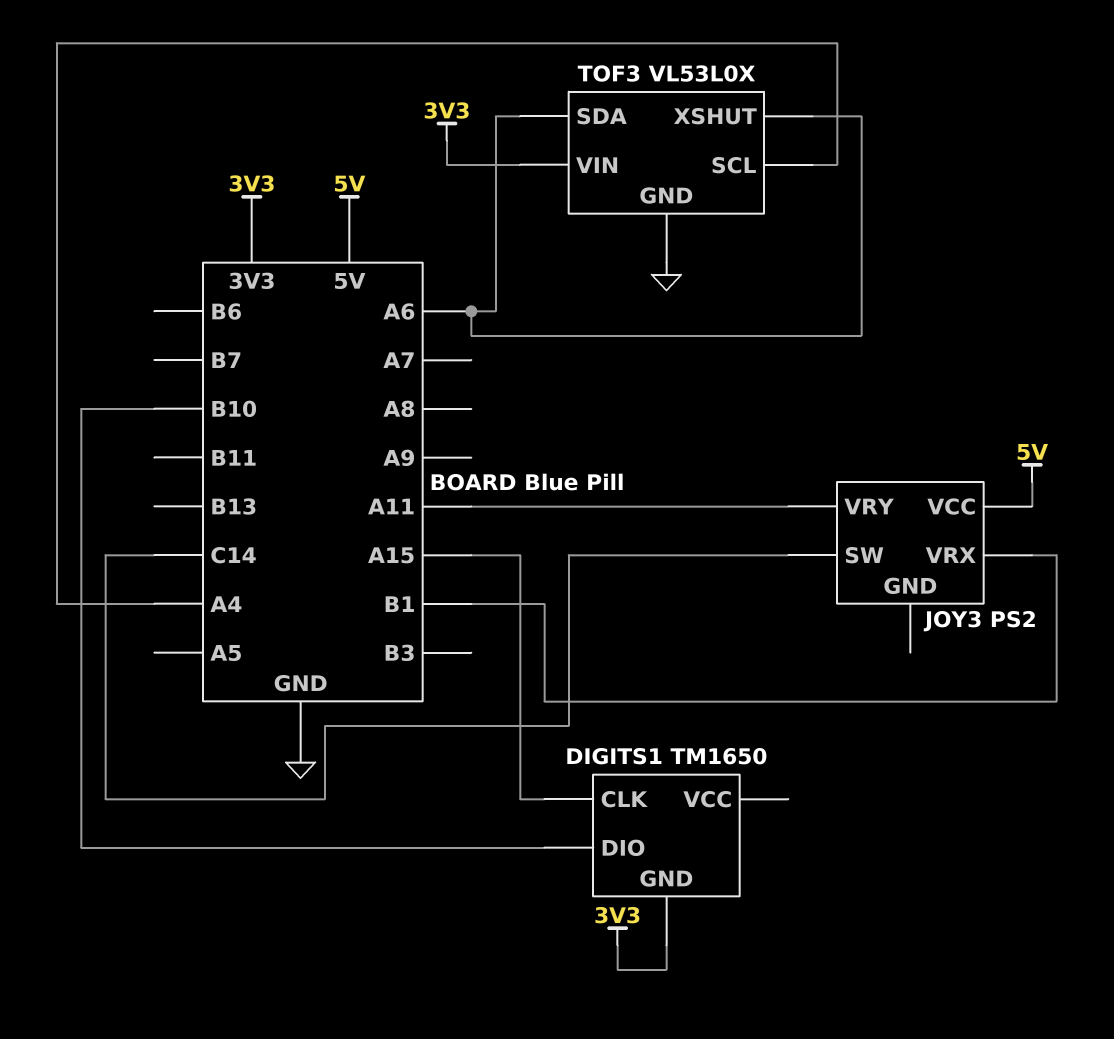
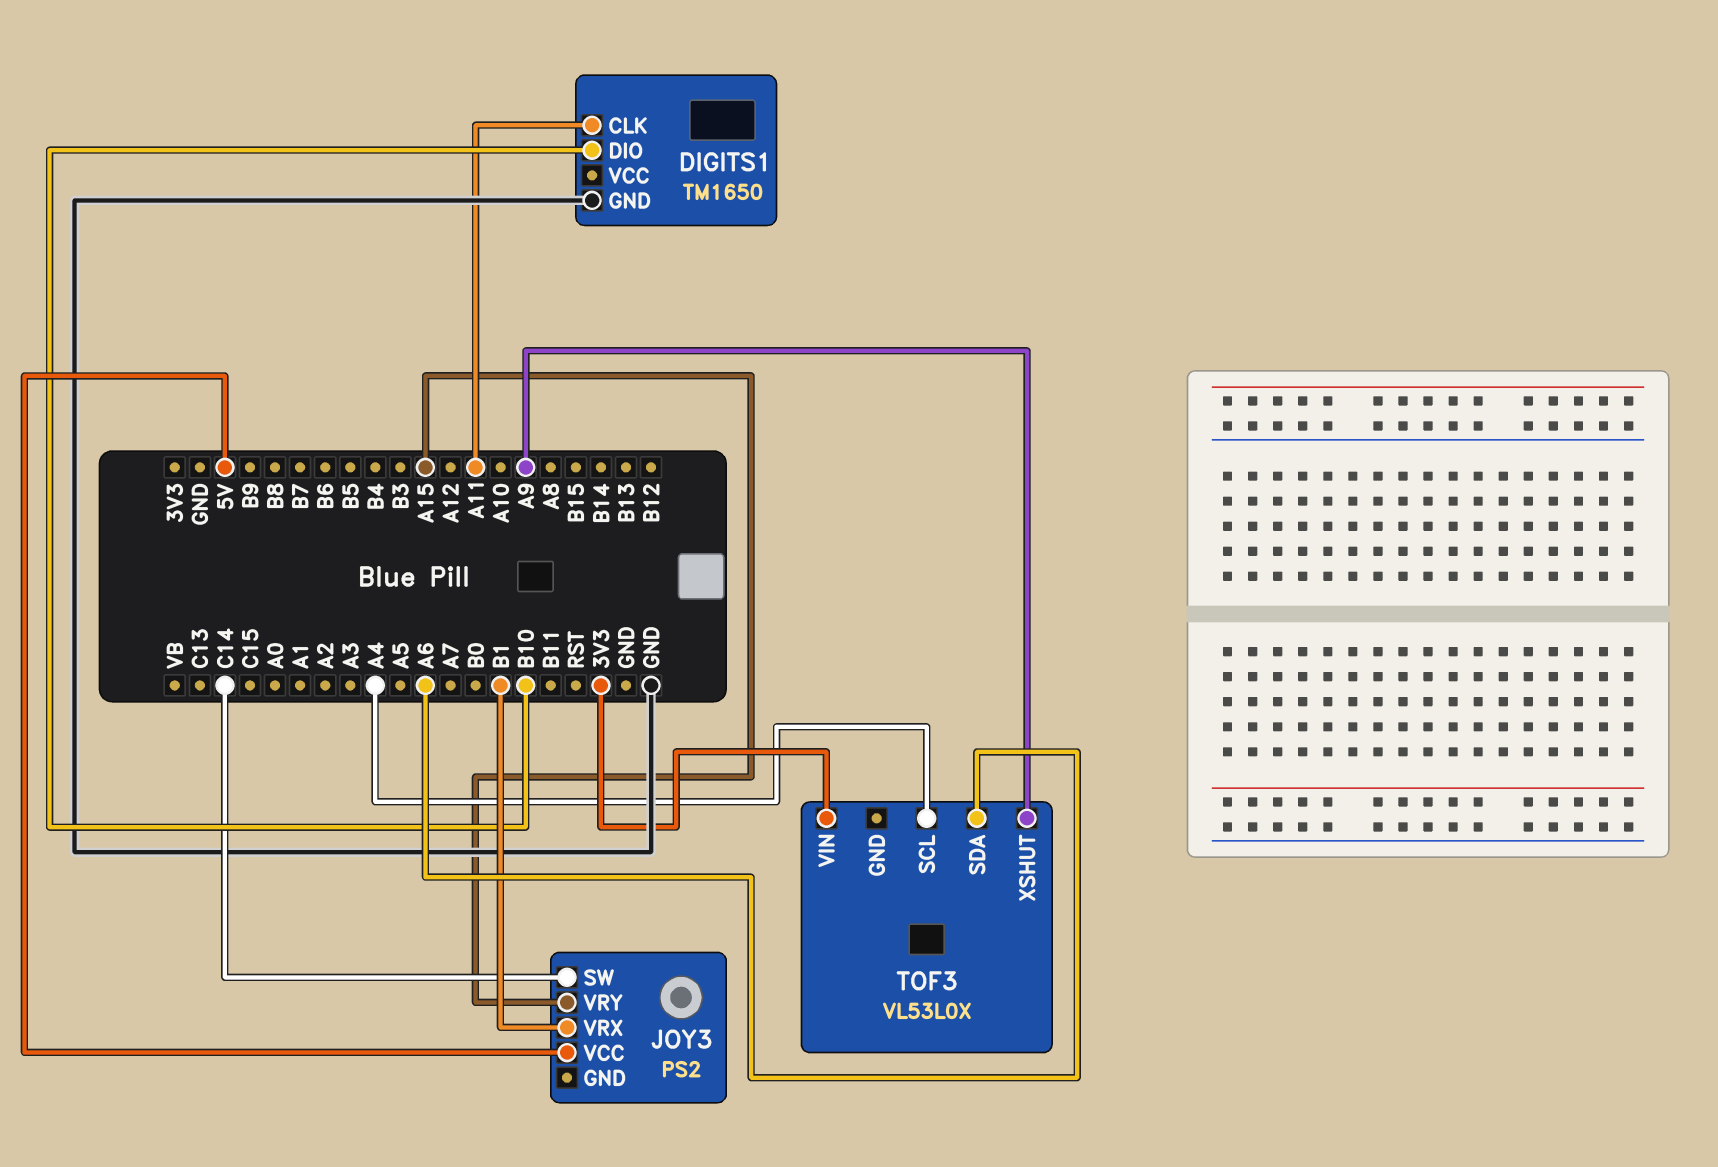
DIGITS1 pin CLK: A15 -> A11
DIGITS1 pin GND: 3V3 -> GND
JOY3 pin VRY: A11 -> A15
TOF3 pin GND: GND -> none
TOF3 pin XSHUT: A6 -> A9

